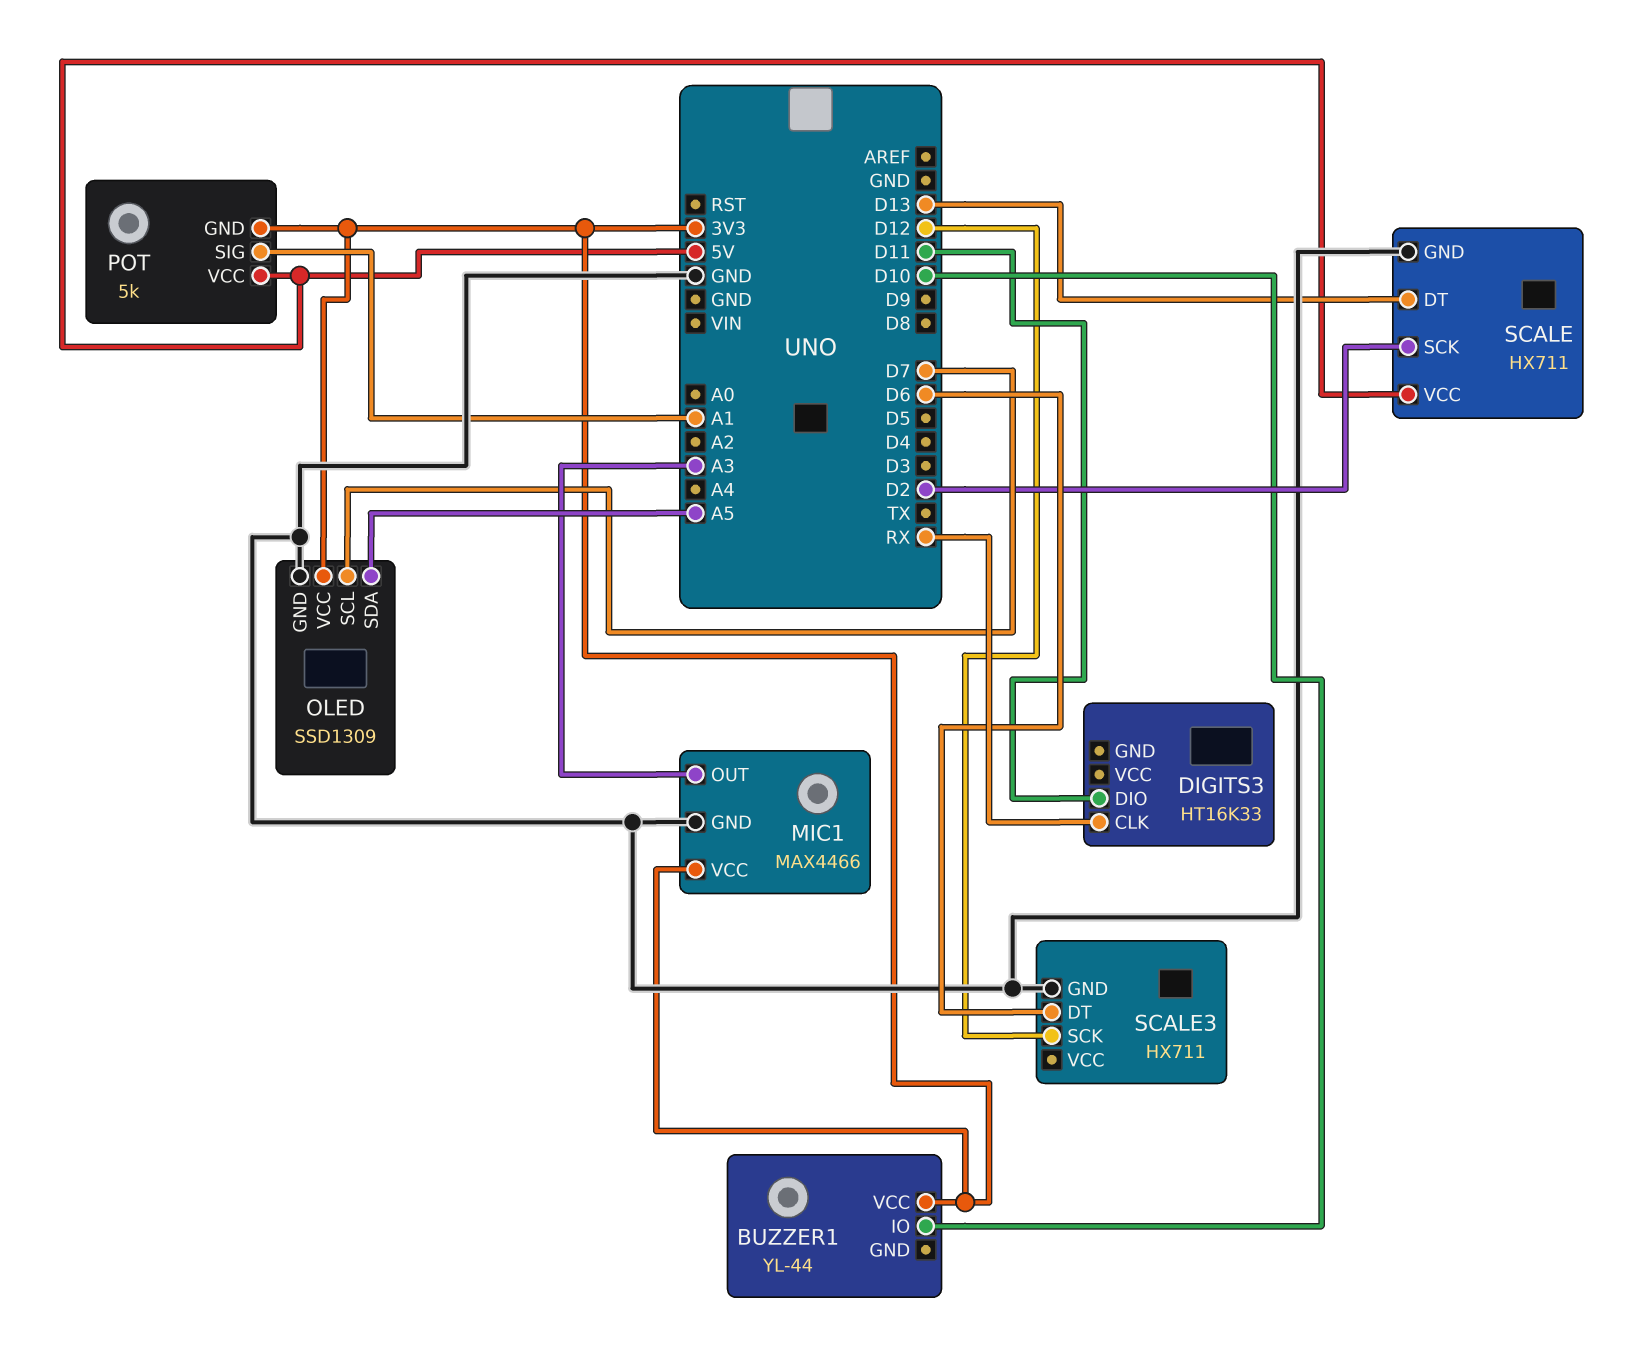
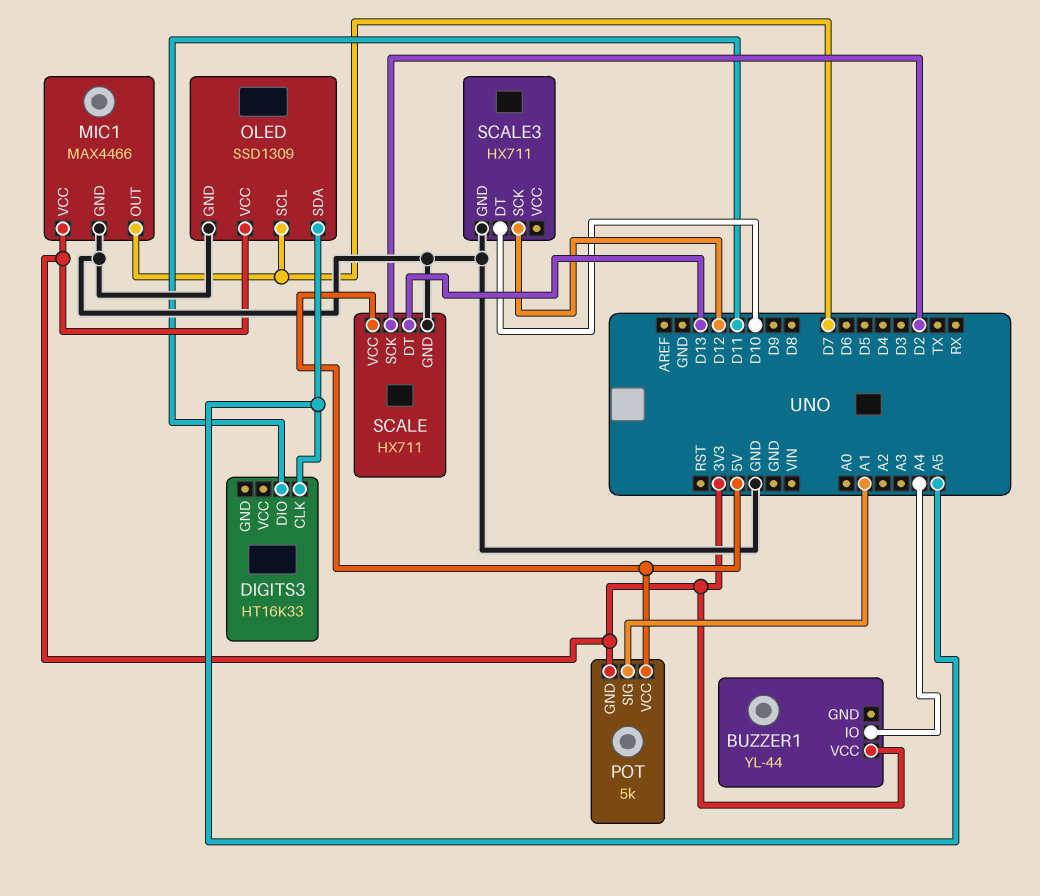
BUZZER1 pin IO: D10 -> A4
DIGITS3 pin CLK: RX -> A5
MIC1 pin OUT: A3 -> D7
SCALE3 pin DT: D6 -> D10

